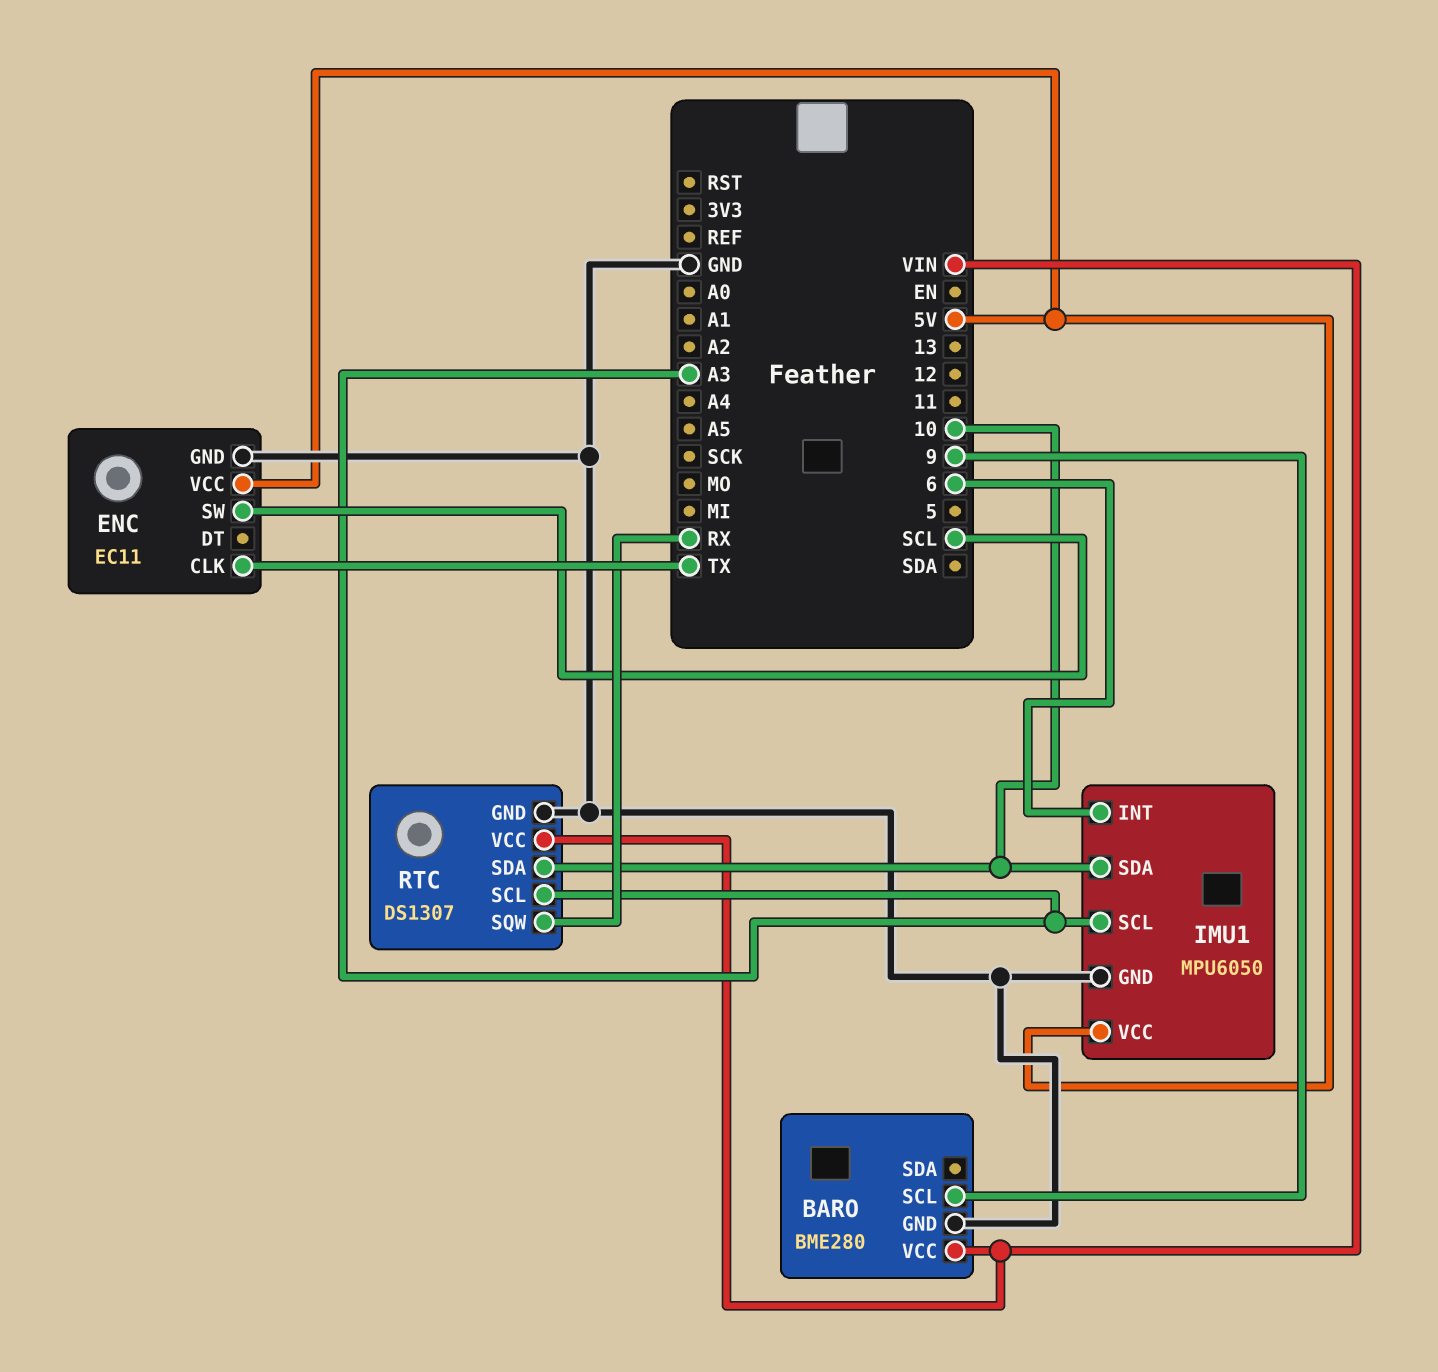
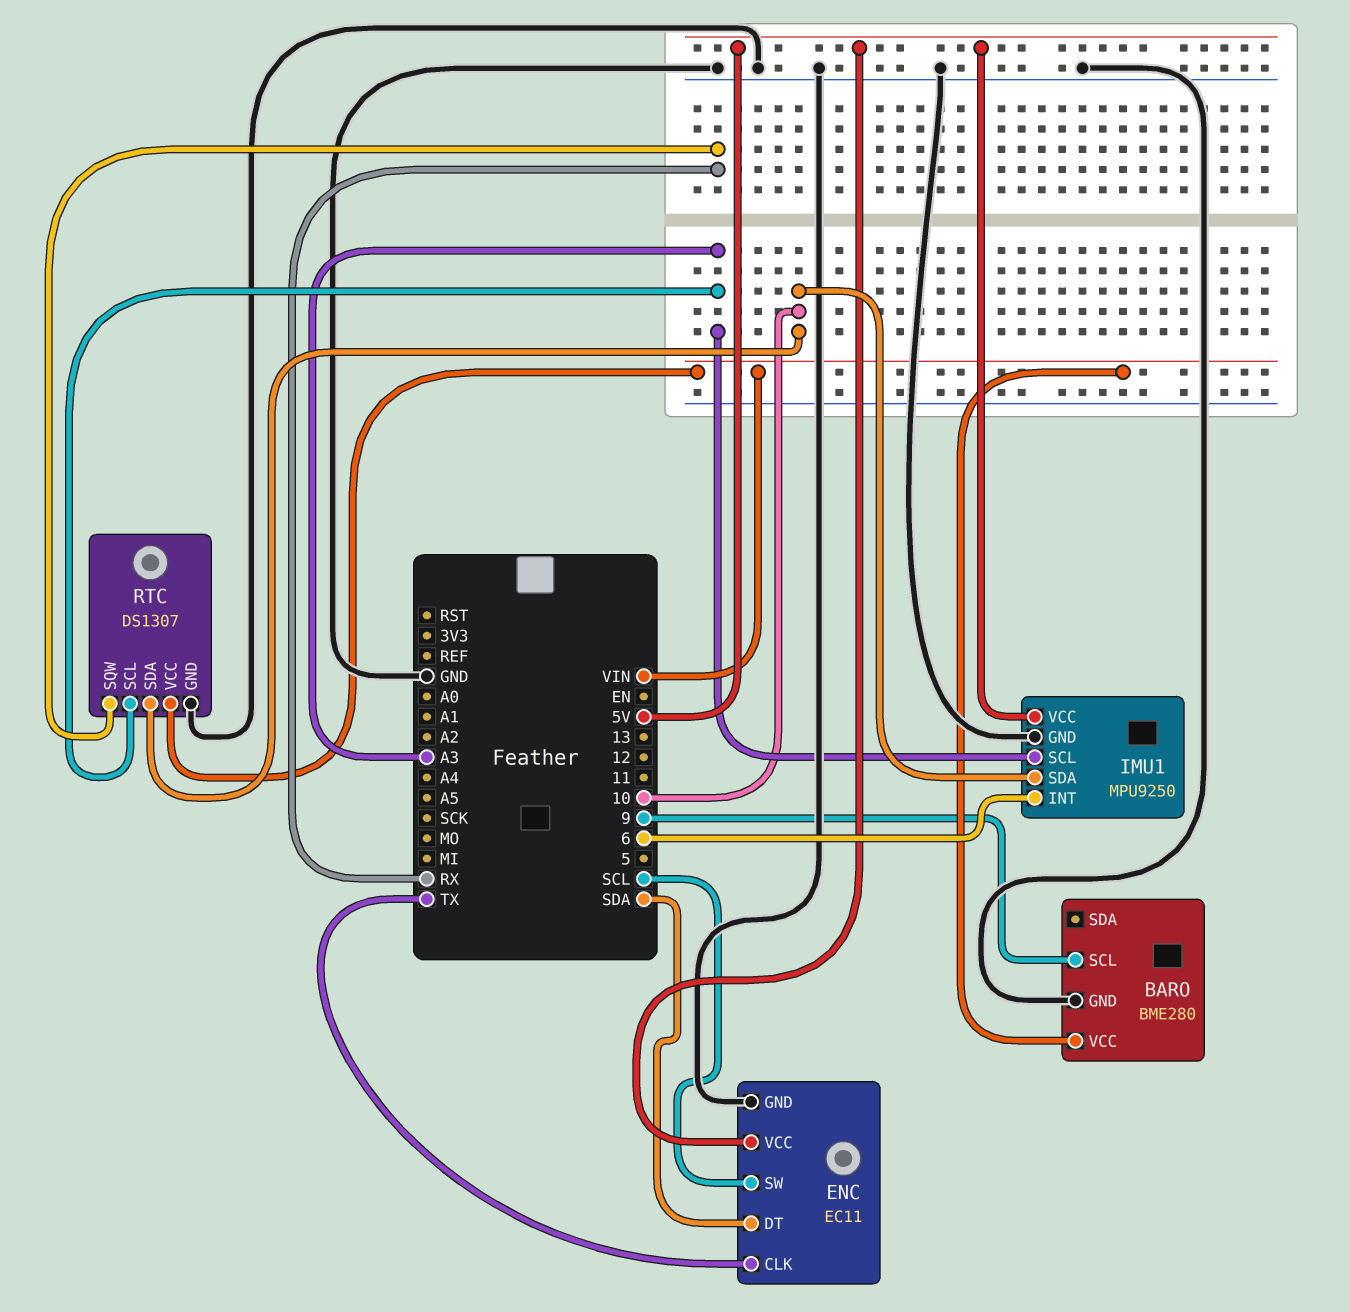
ENC pin DT: none -> SDA
IMU1: MPU6050 -> MPU9250

